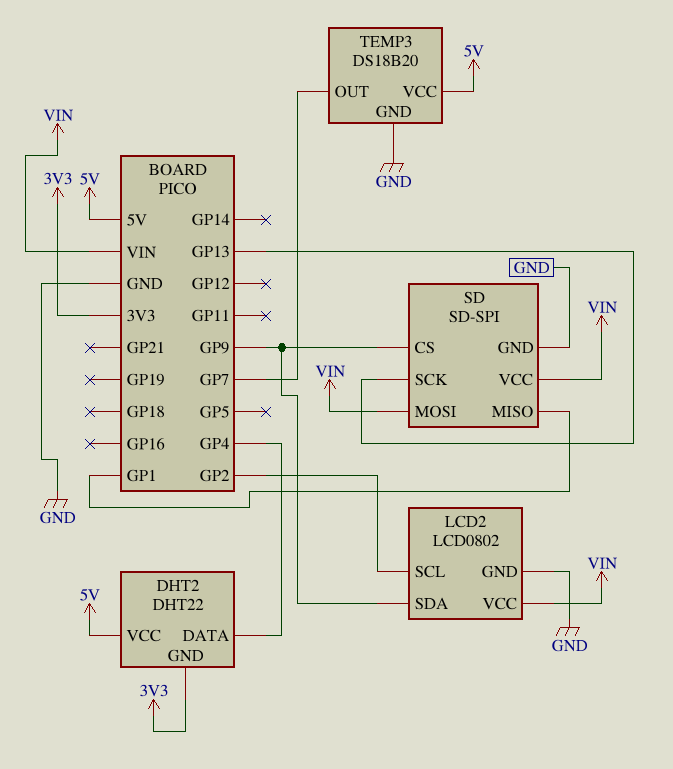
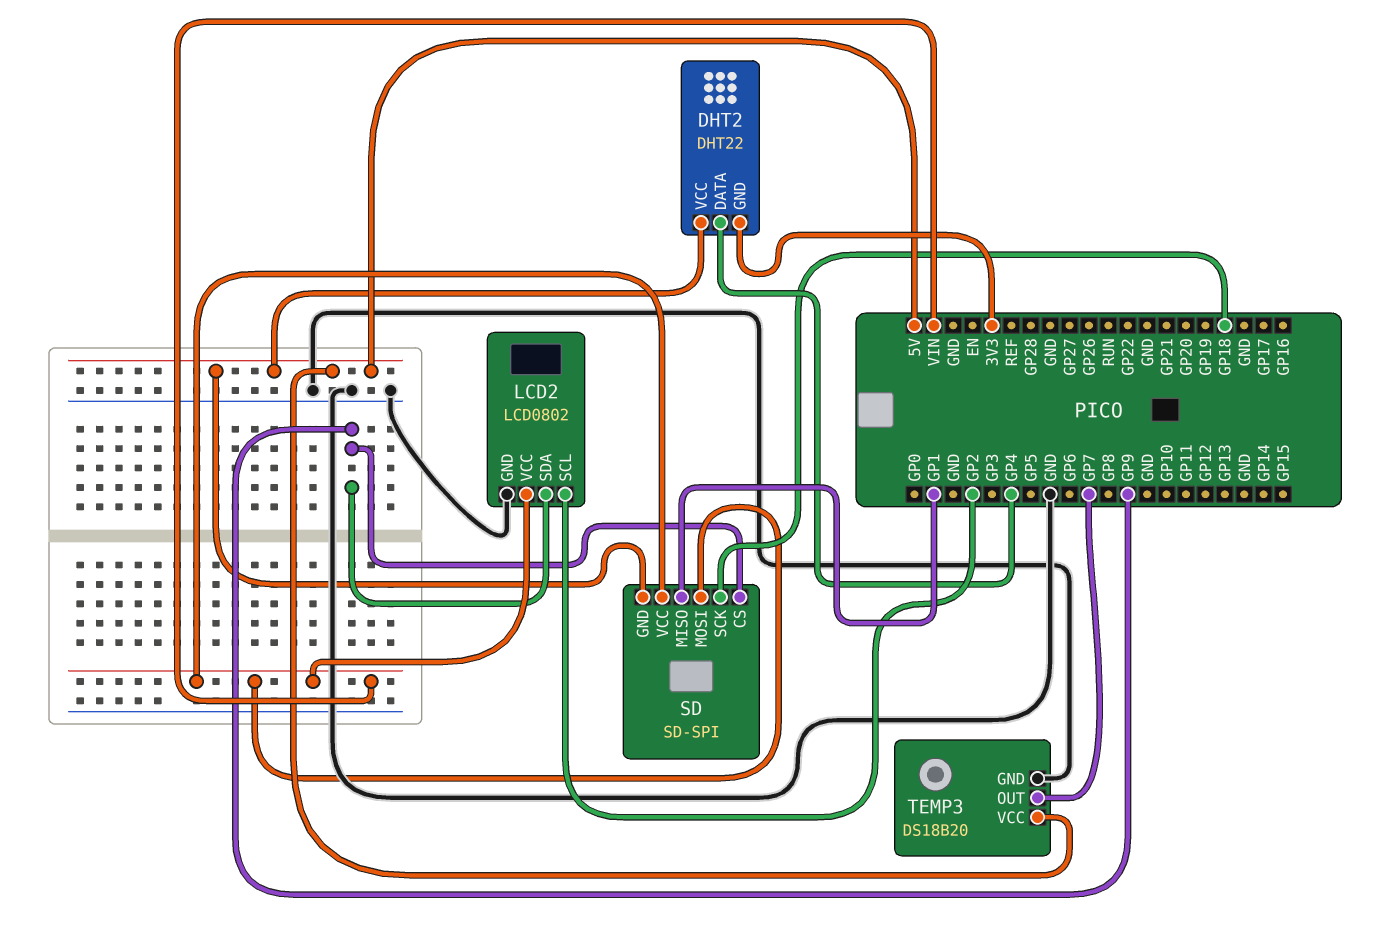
SD pin GND: GND -> 5V
SD pin SCK: GP13 -> GP18

